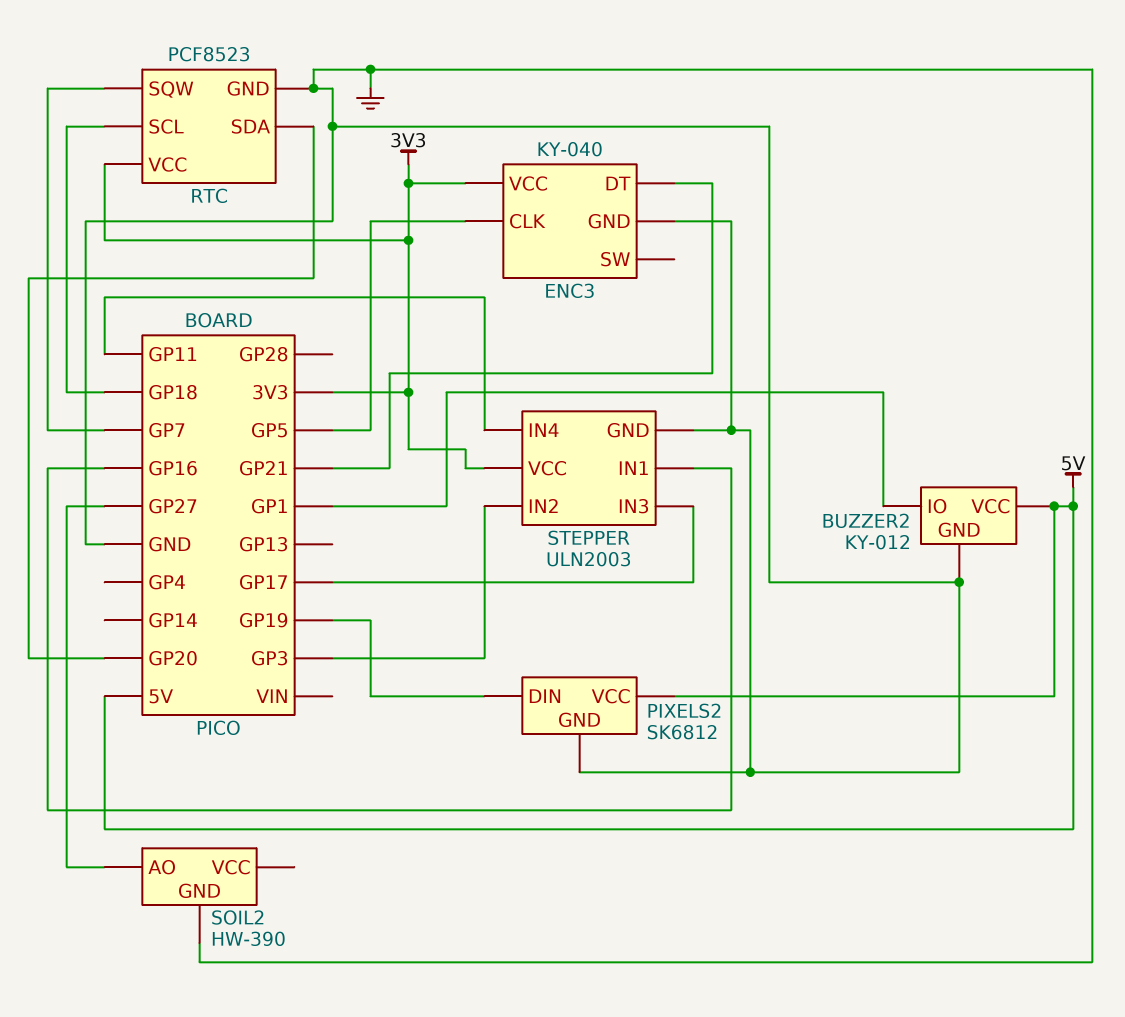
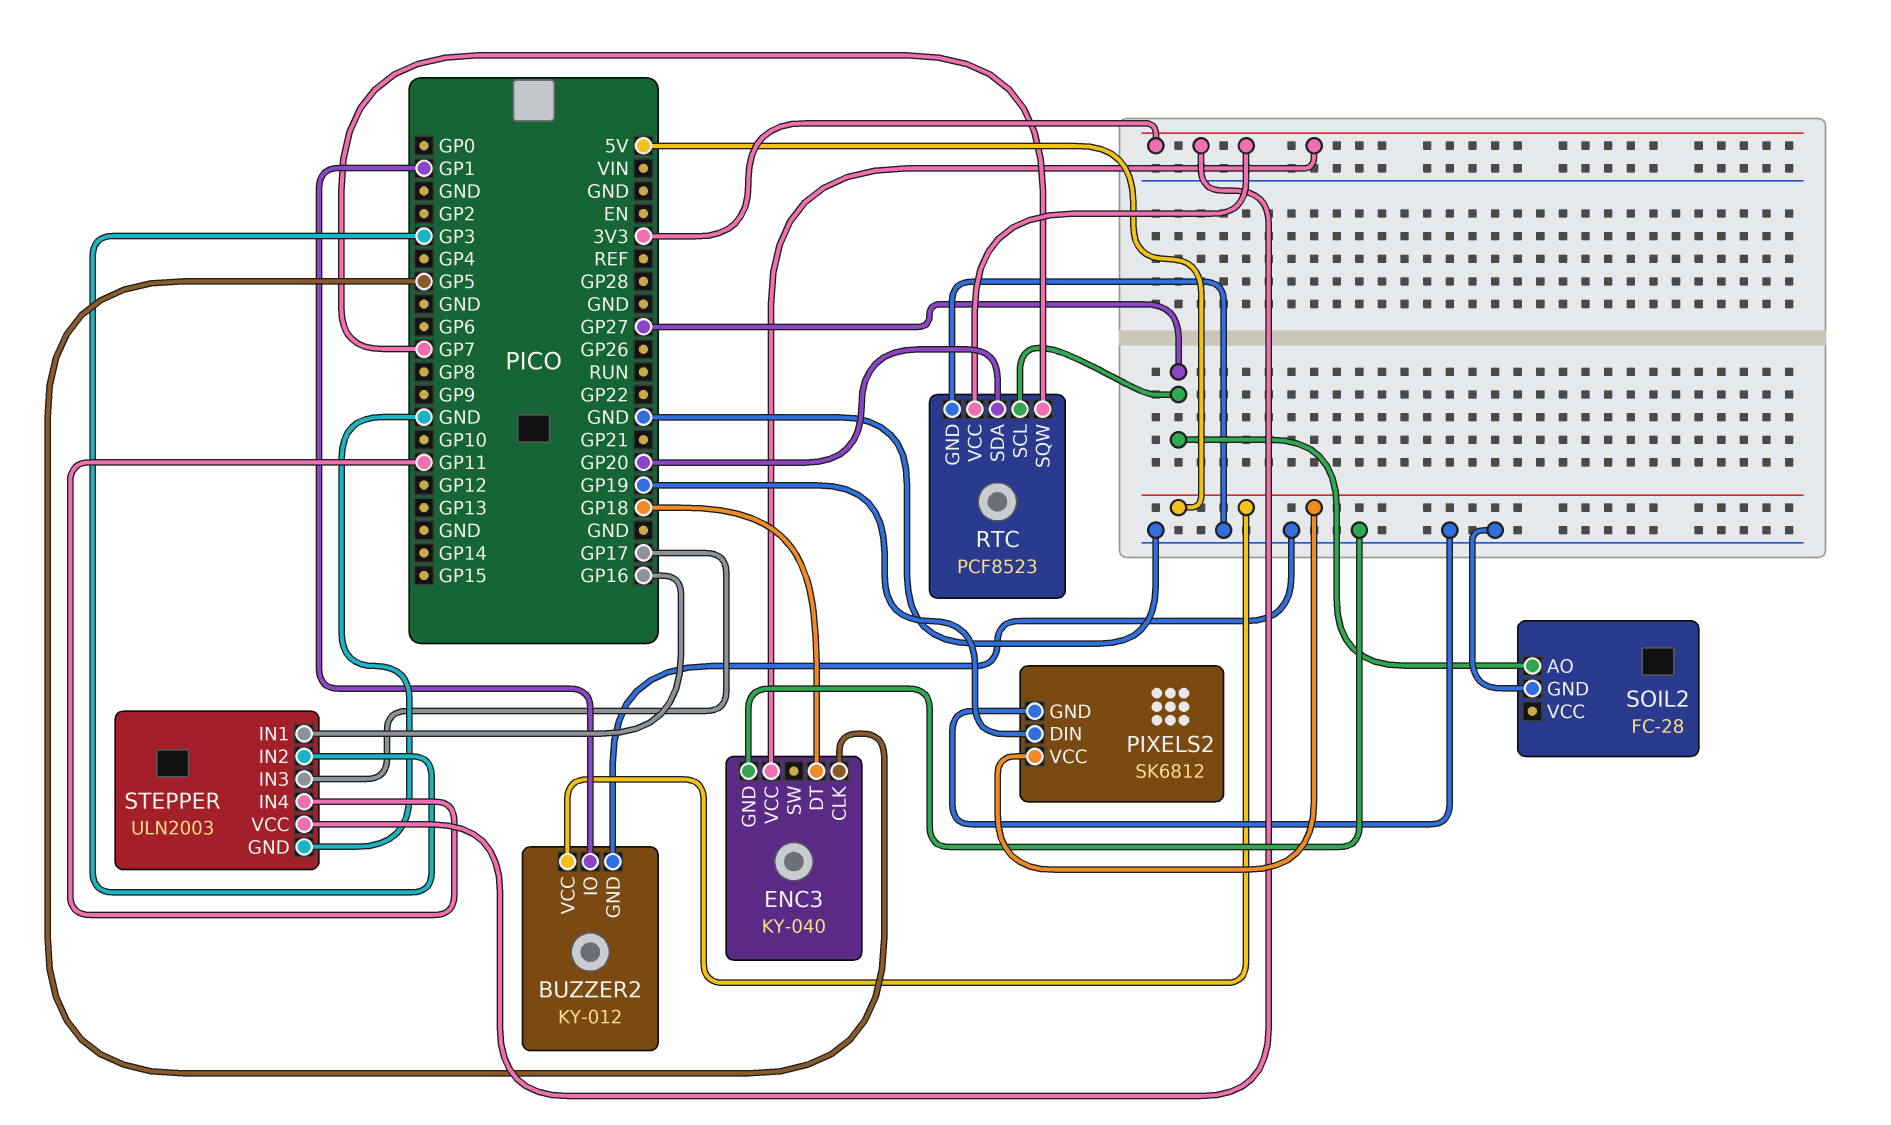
ENC3 pin DT: GP21 -> GP18
RTC pin SCL: GP18 -> GP27
SOIL2: HW-390 -> FC-28

